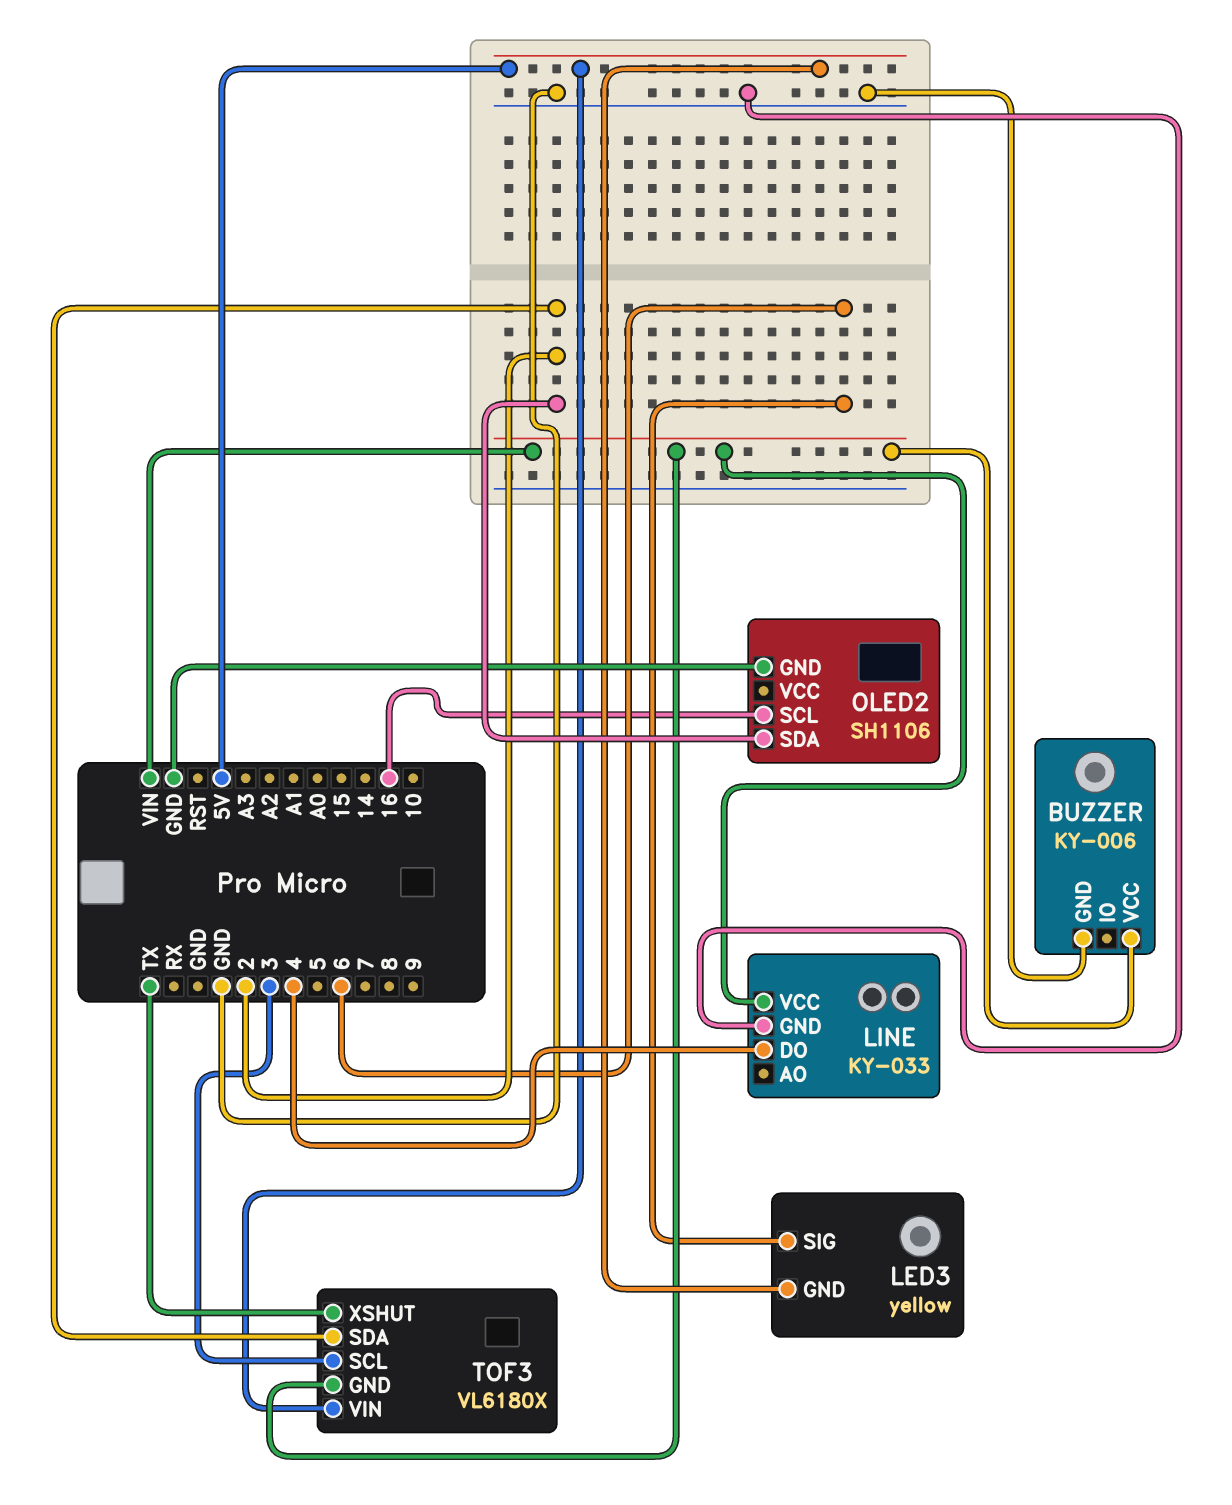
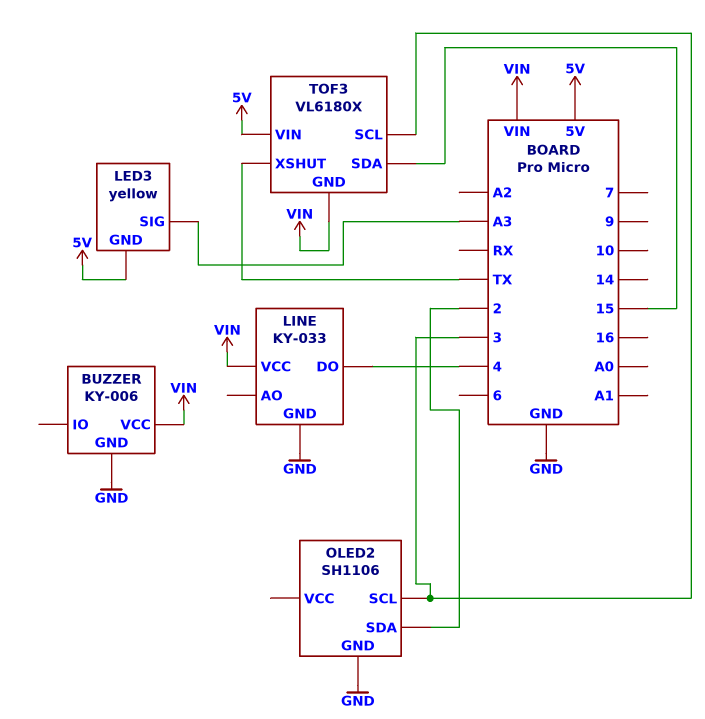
LED3 pin SIG: 6 -> A3
OLED2 pin SCL: 16 -> 3
TOF3 pin SDA: 2 -> 15

